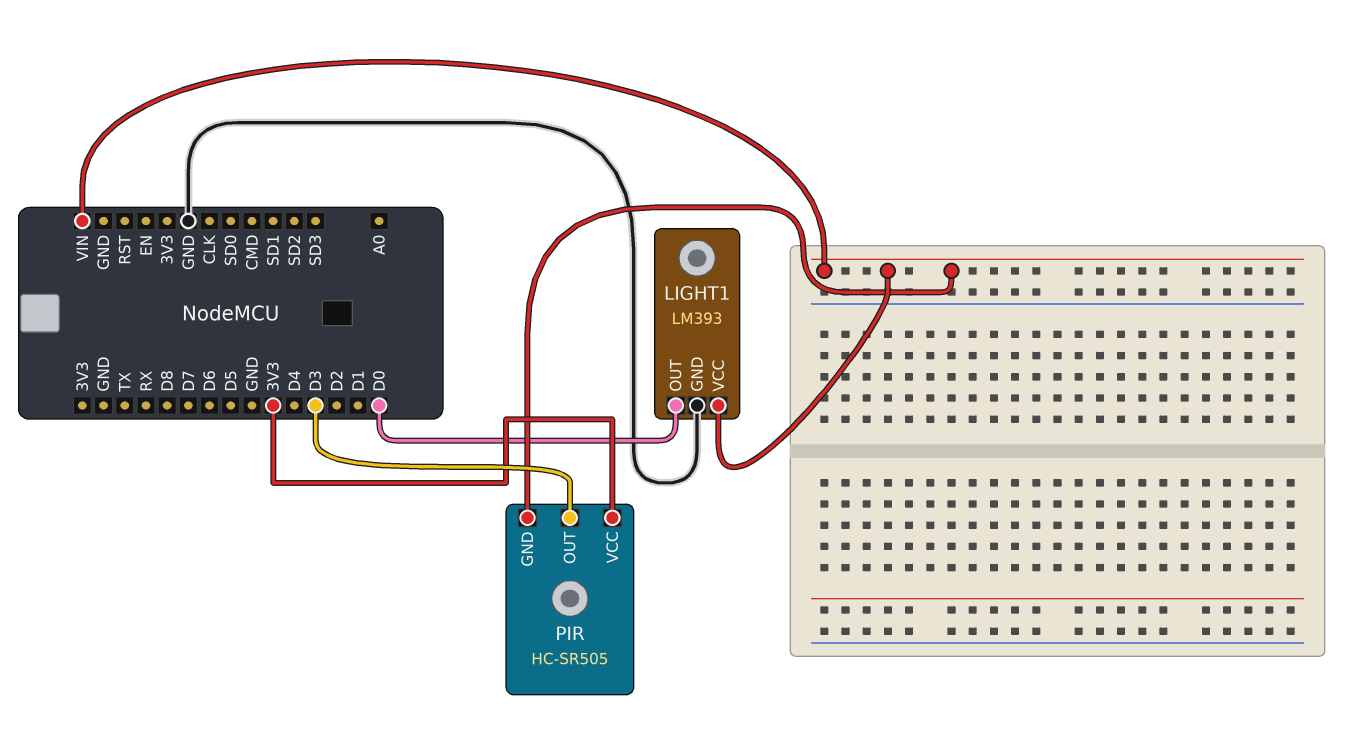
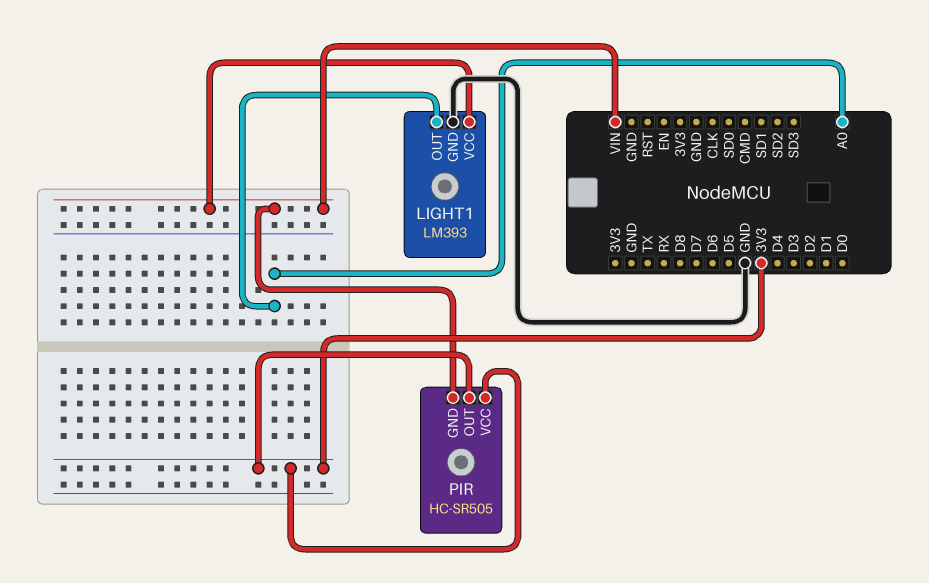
LIGHT1 pin OUT: D0 -> A0
PIR pin OUT: D3 -> 3V3

